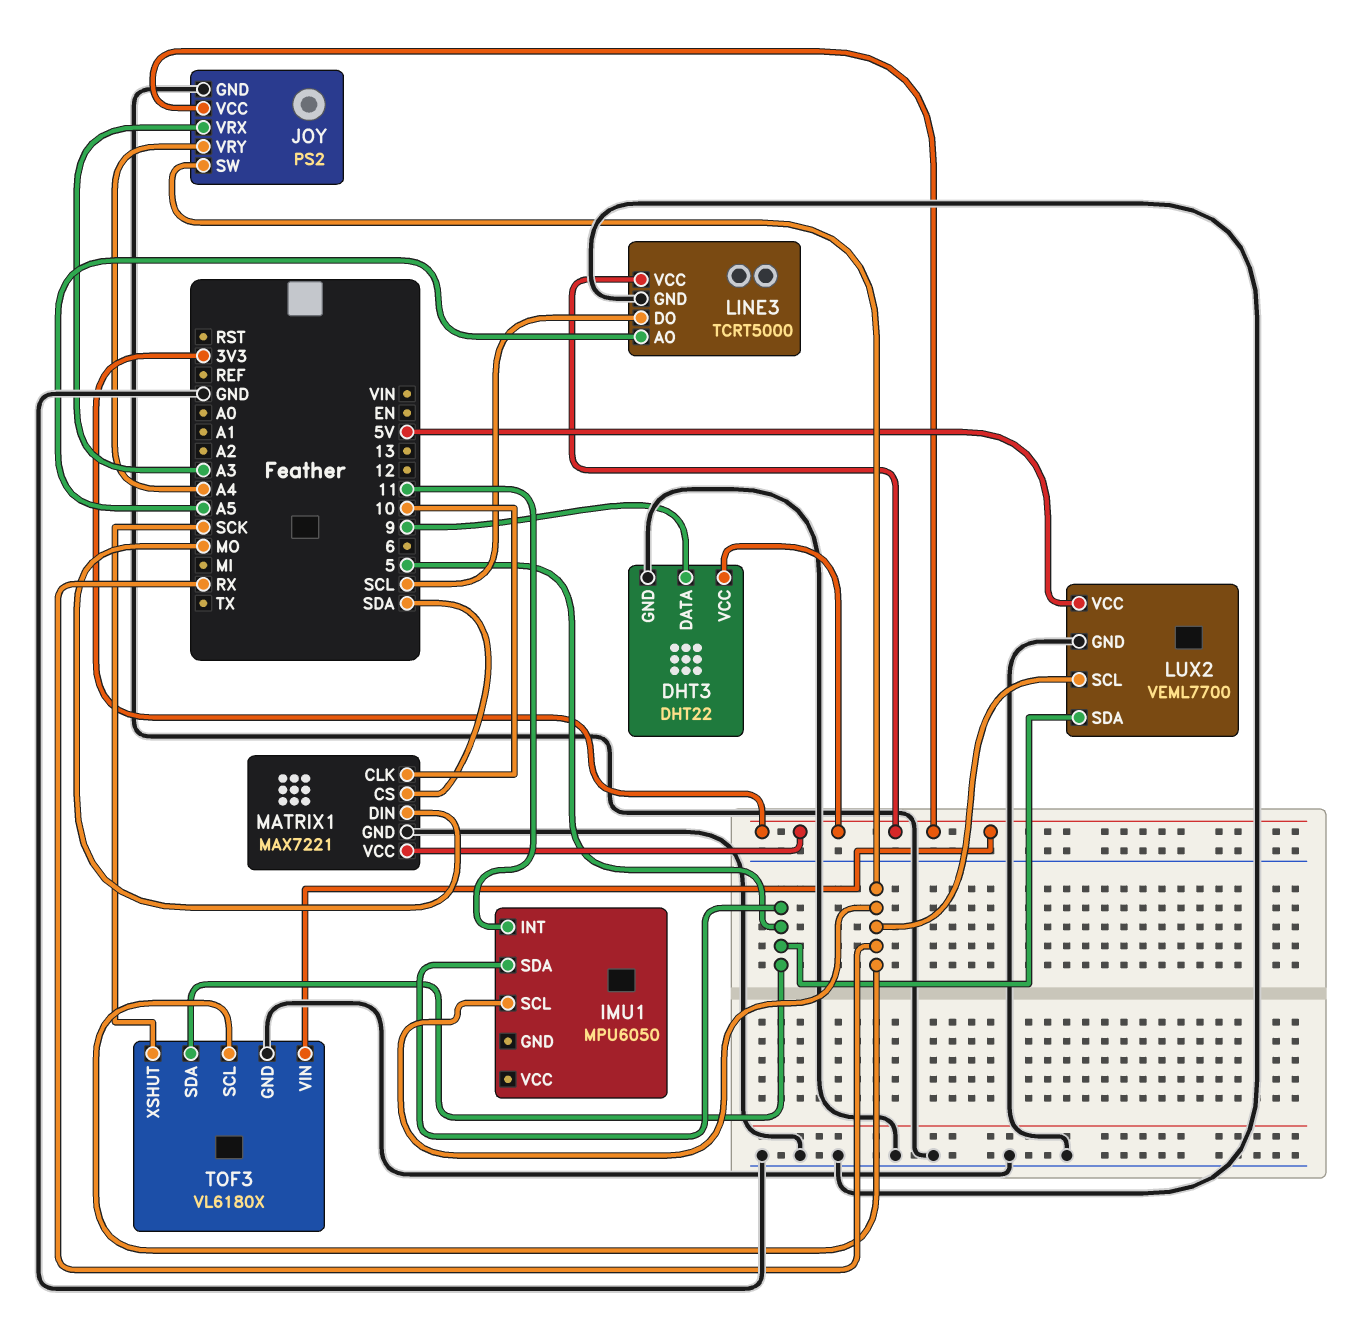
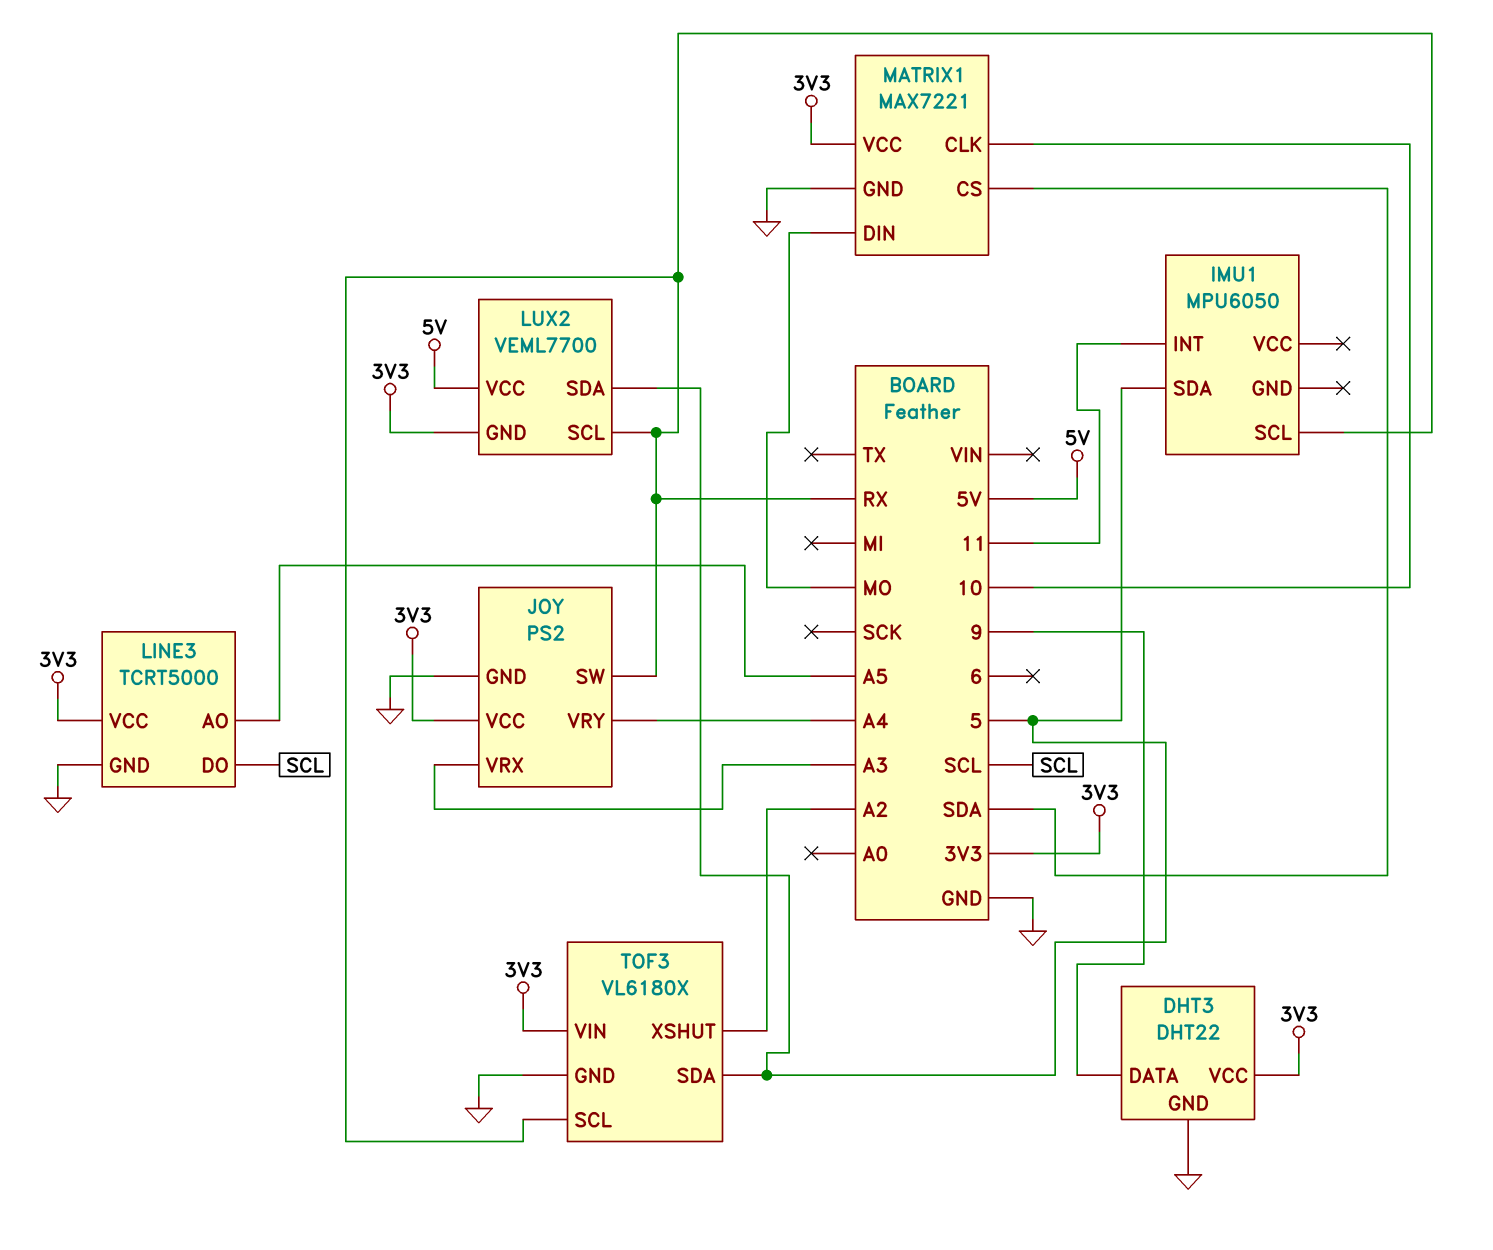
LUX2 pin GND: GND -> 3V3
TOF3 pin XSHUT: SCK -> A2

